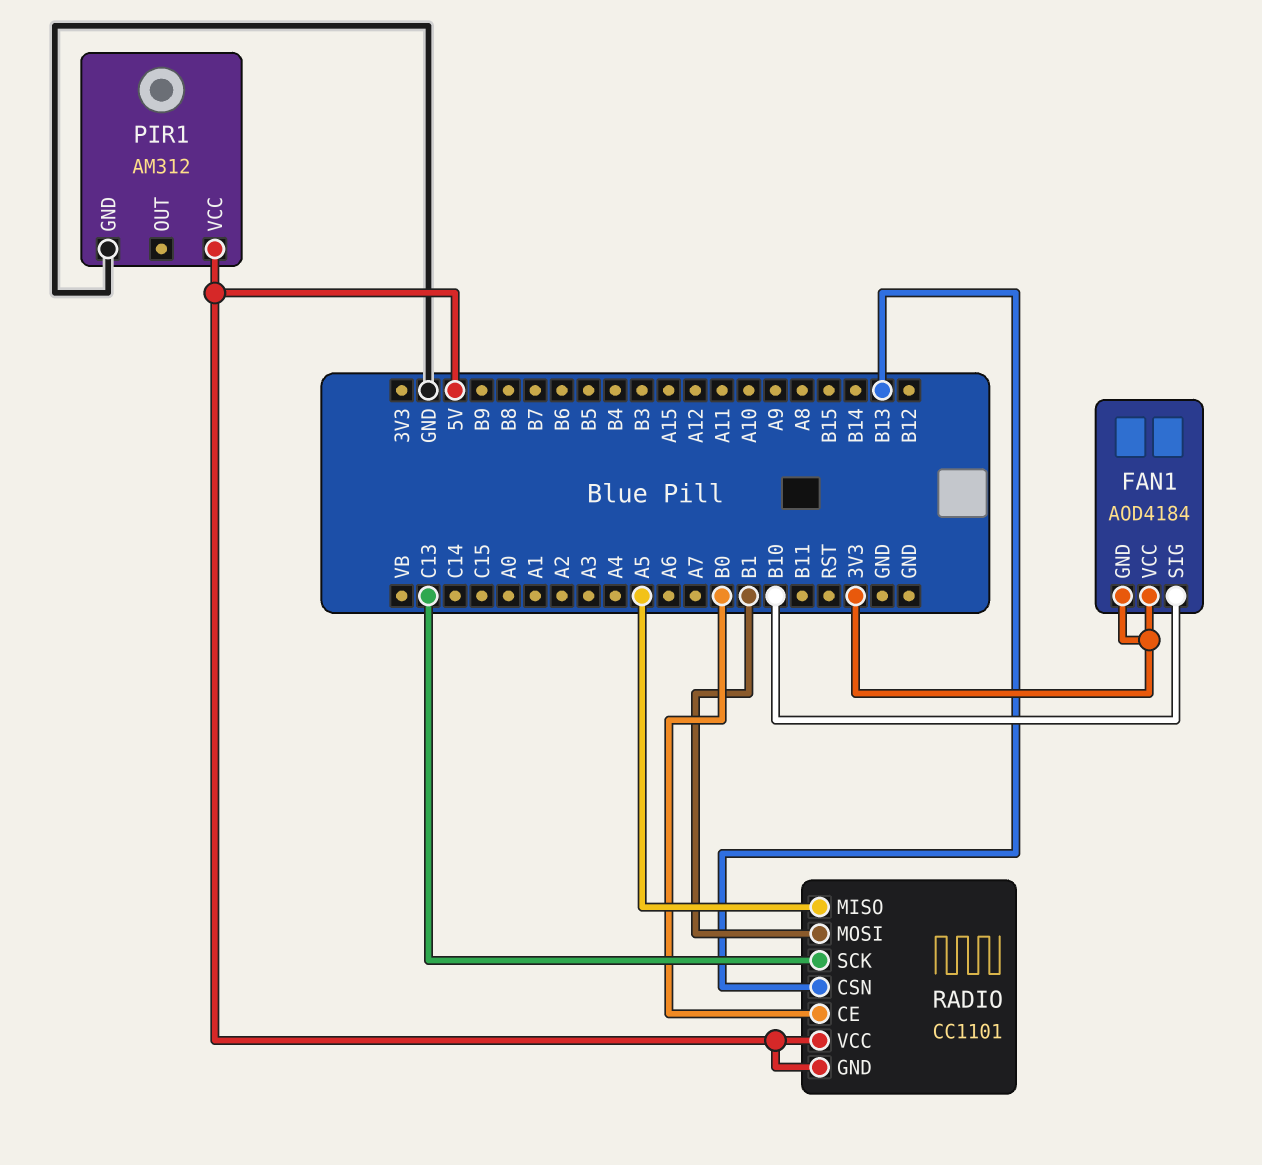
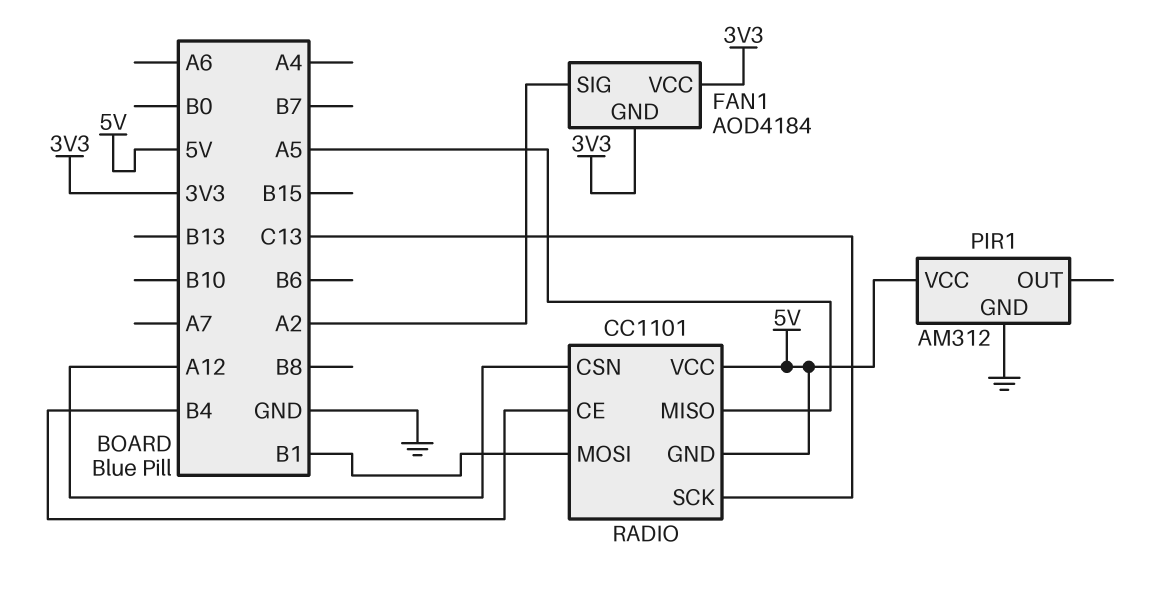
FAN1 pin SIG: B10 -> A2
RADIO pin CE: B0 -> B4
RADIO pin CSN: B13 -> A12

